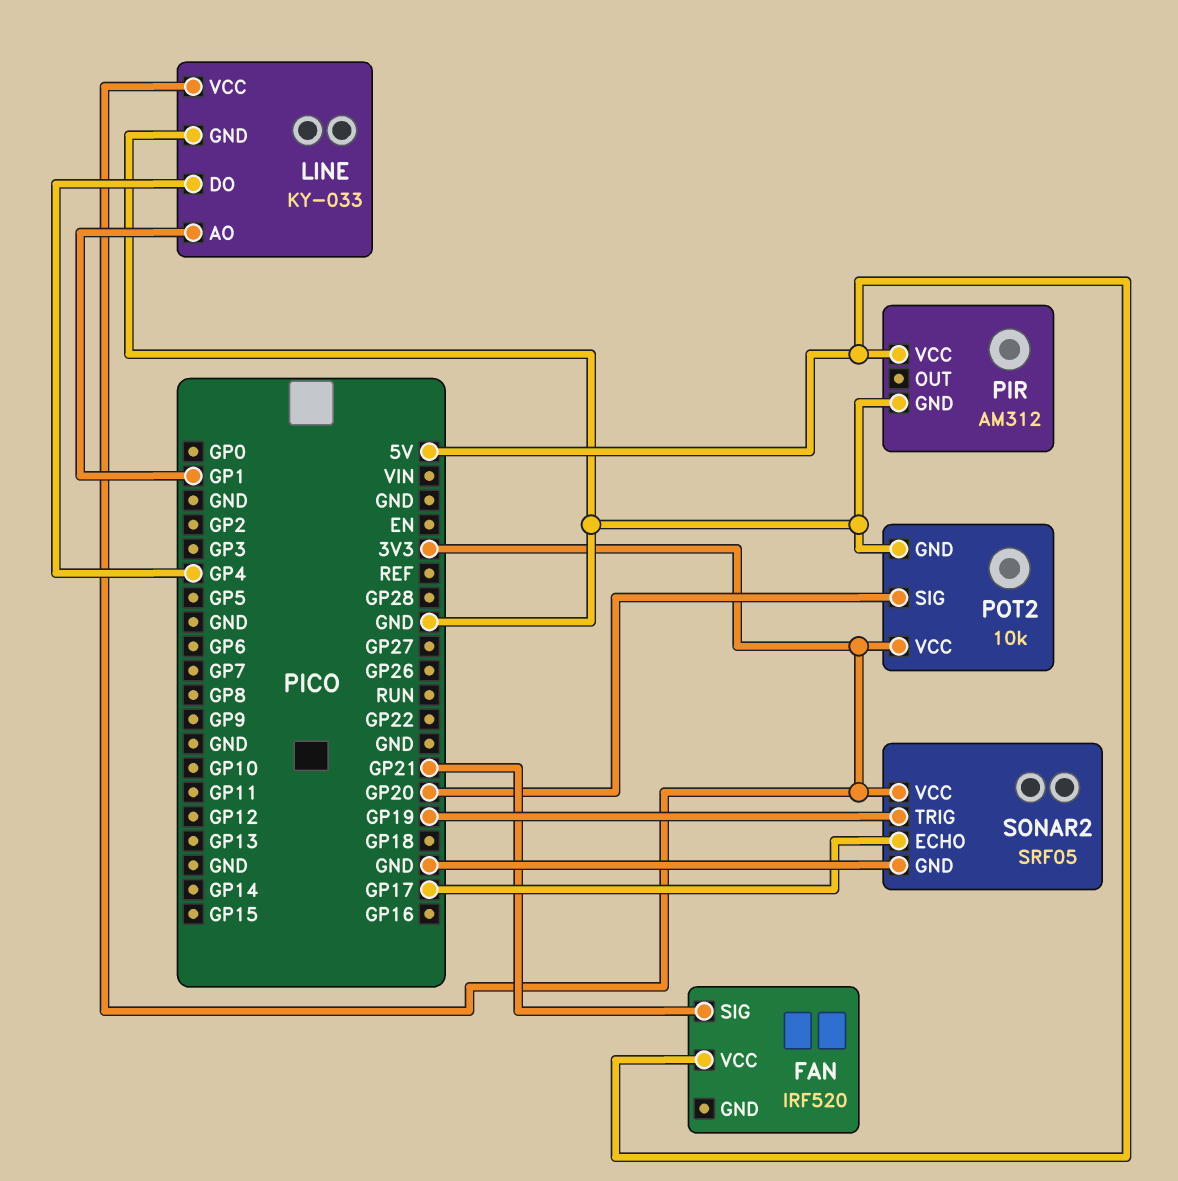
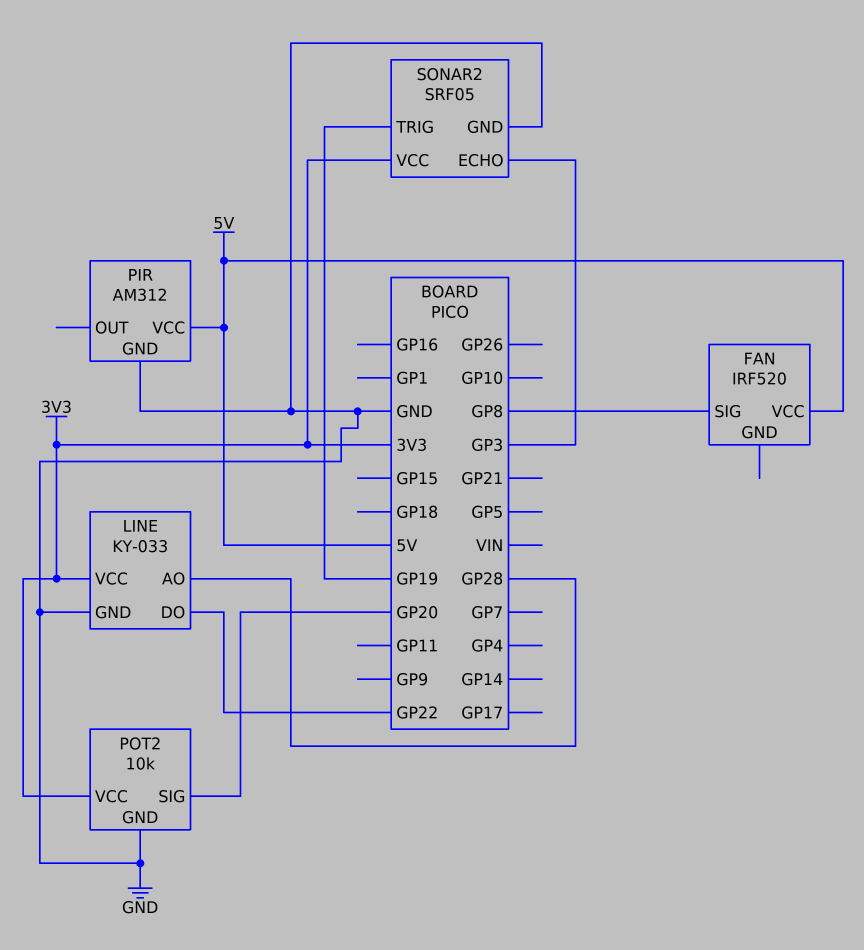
FAN pin SIG: GP21 -> GP8
LINE pin AO: GP1 -> GP28
LINE pin DO: GP4 -> GP22
SONAR2 pin ECHO: GP17 -> GP3

